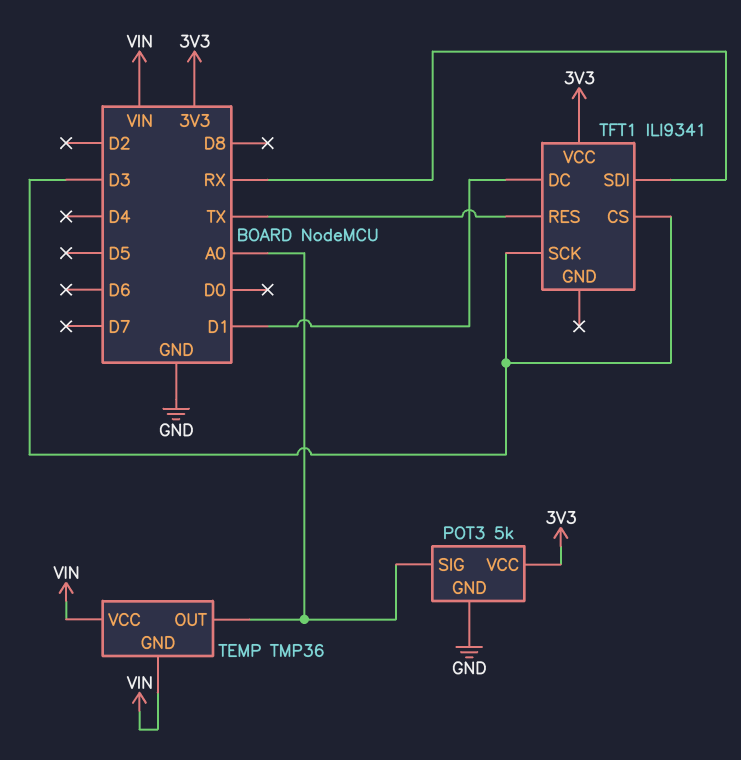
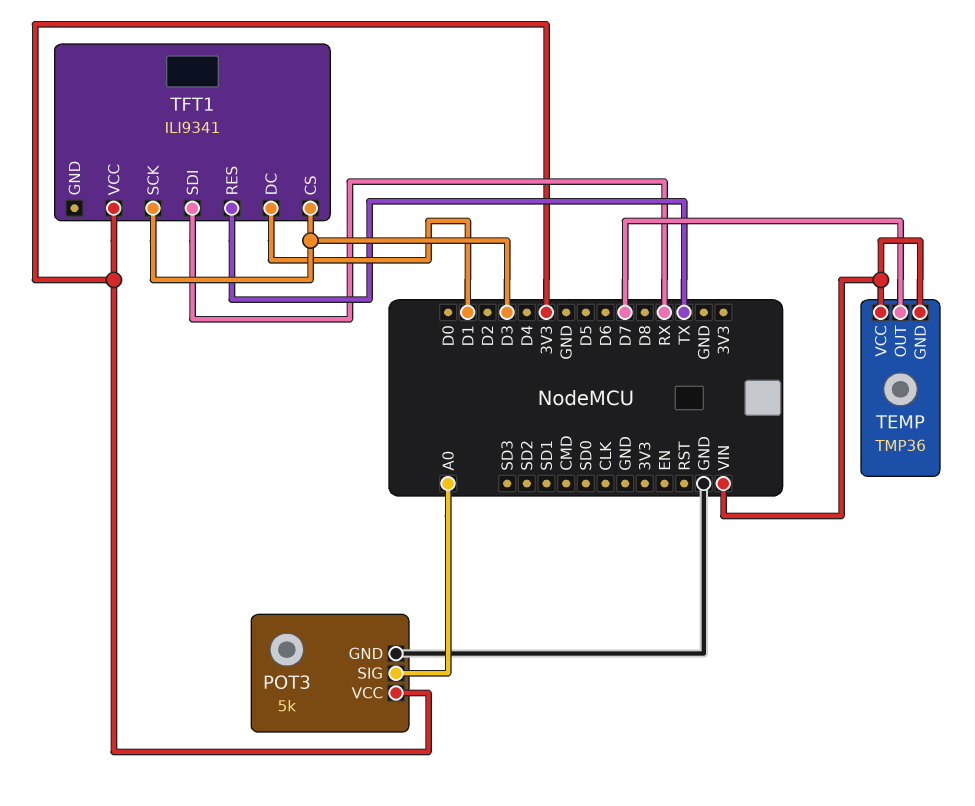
TEMP pin OUT: A0 -> D7

